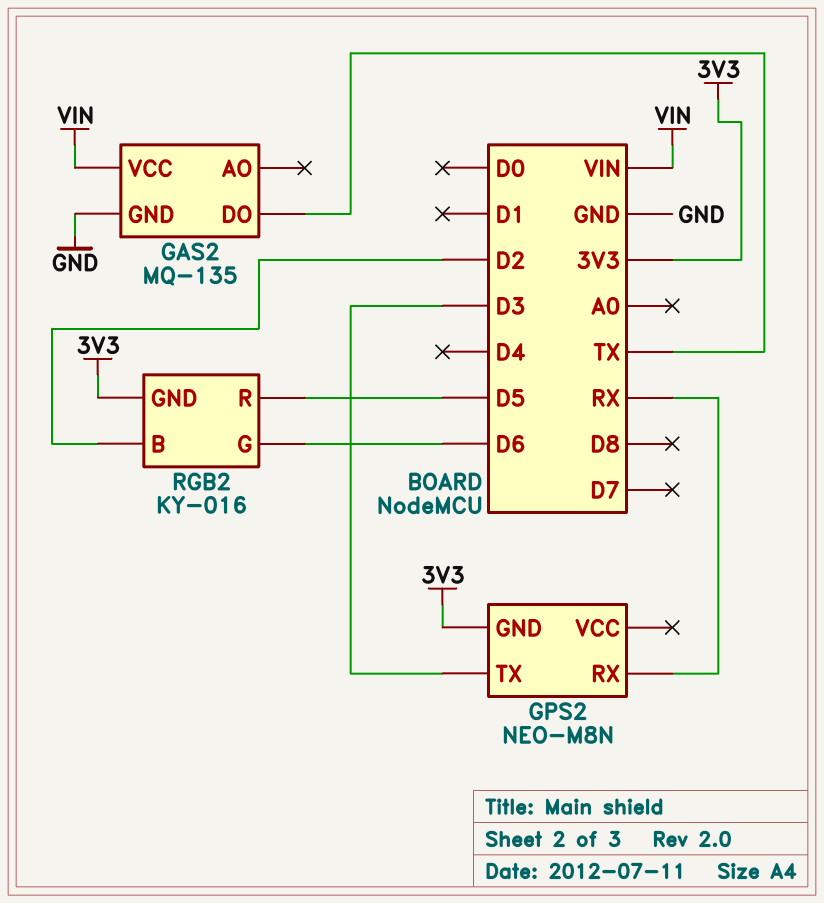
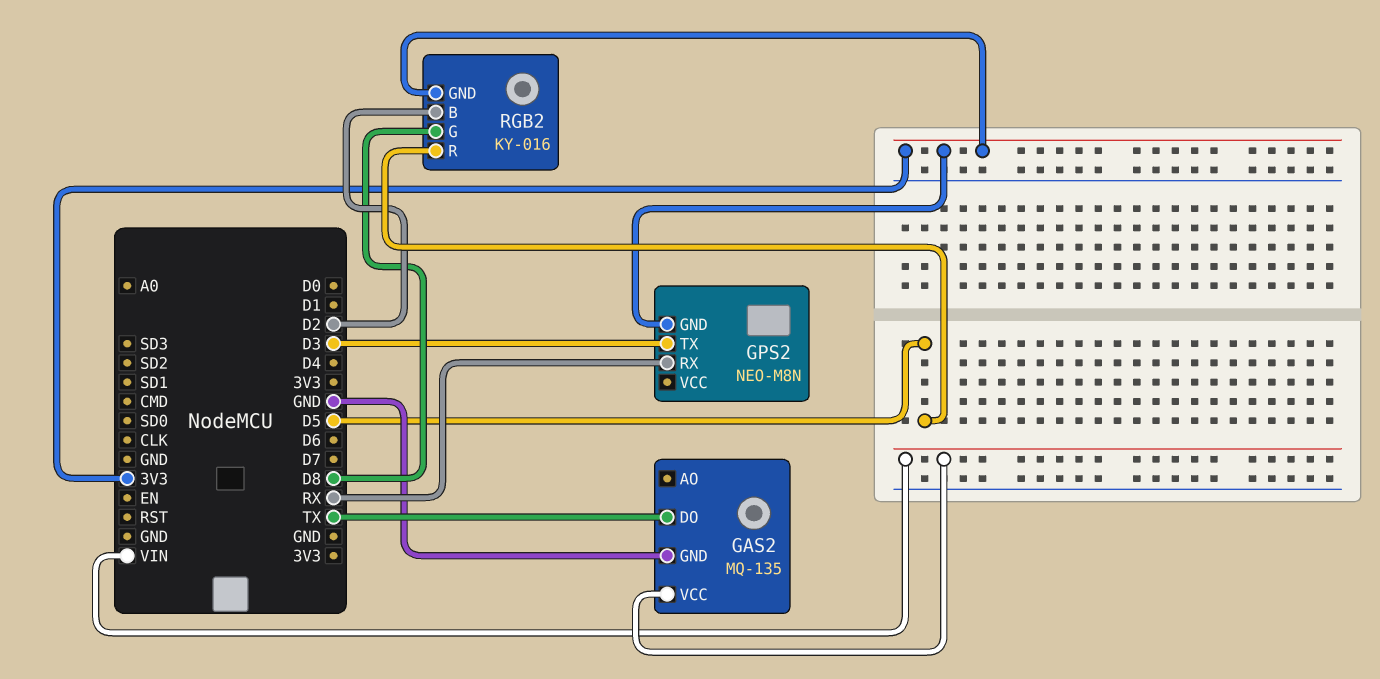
RGB2 pin G: D6 -> D8

